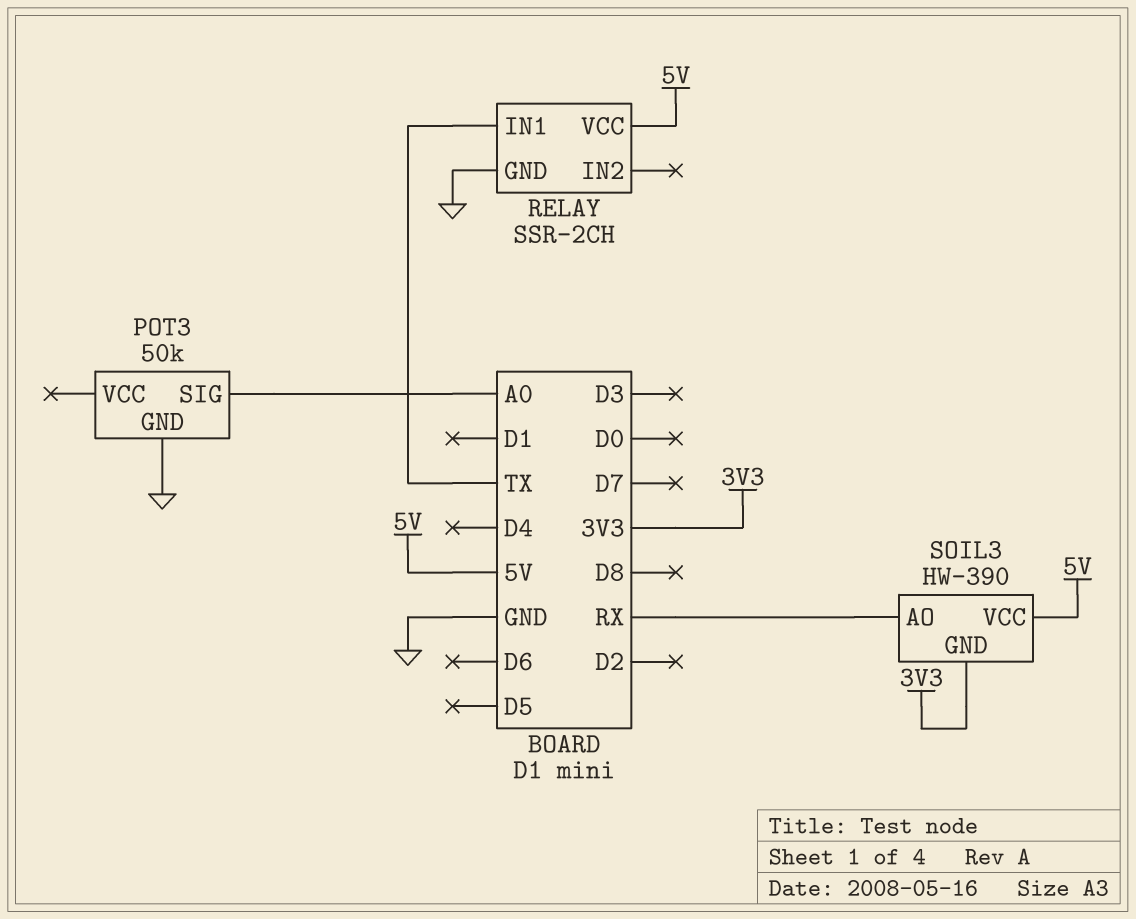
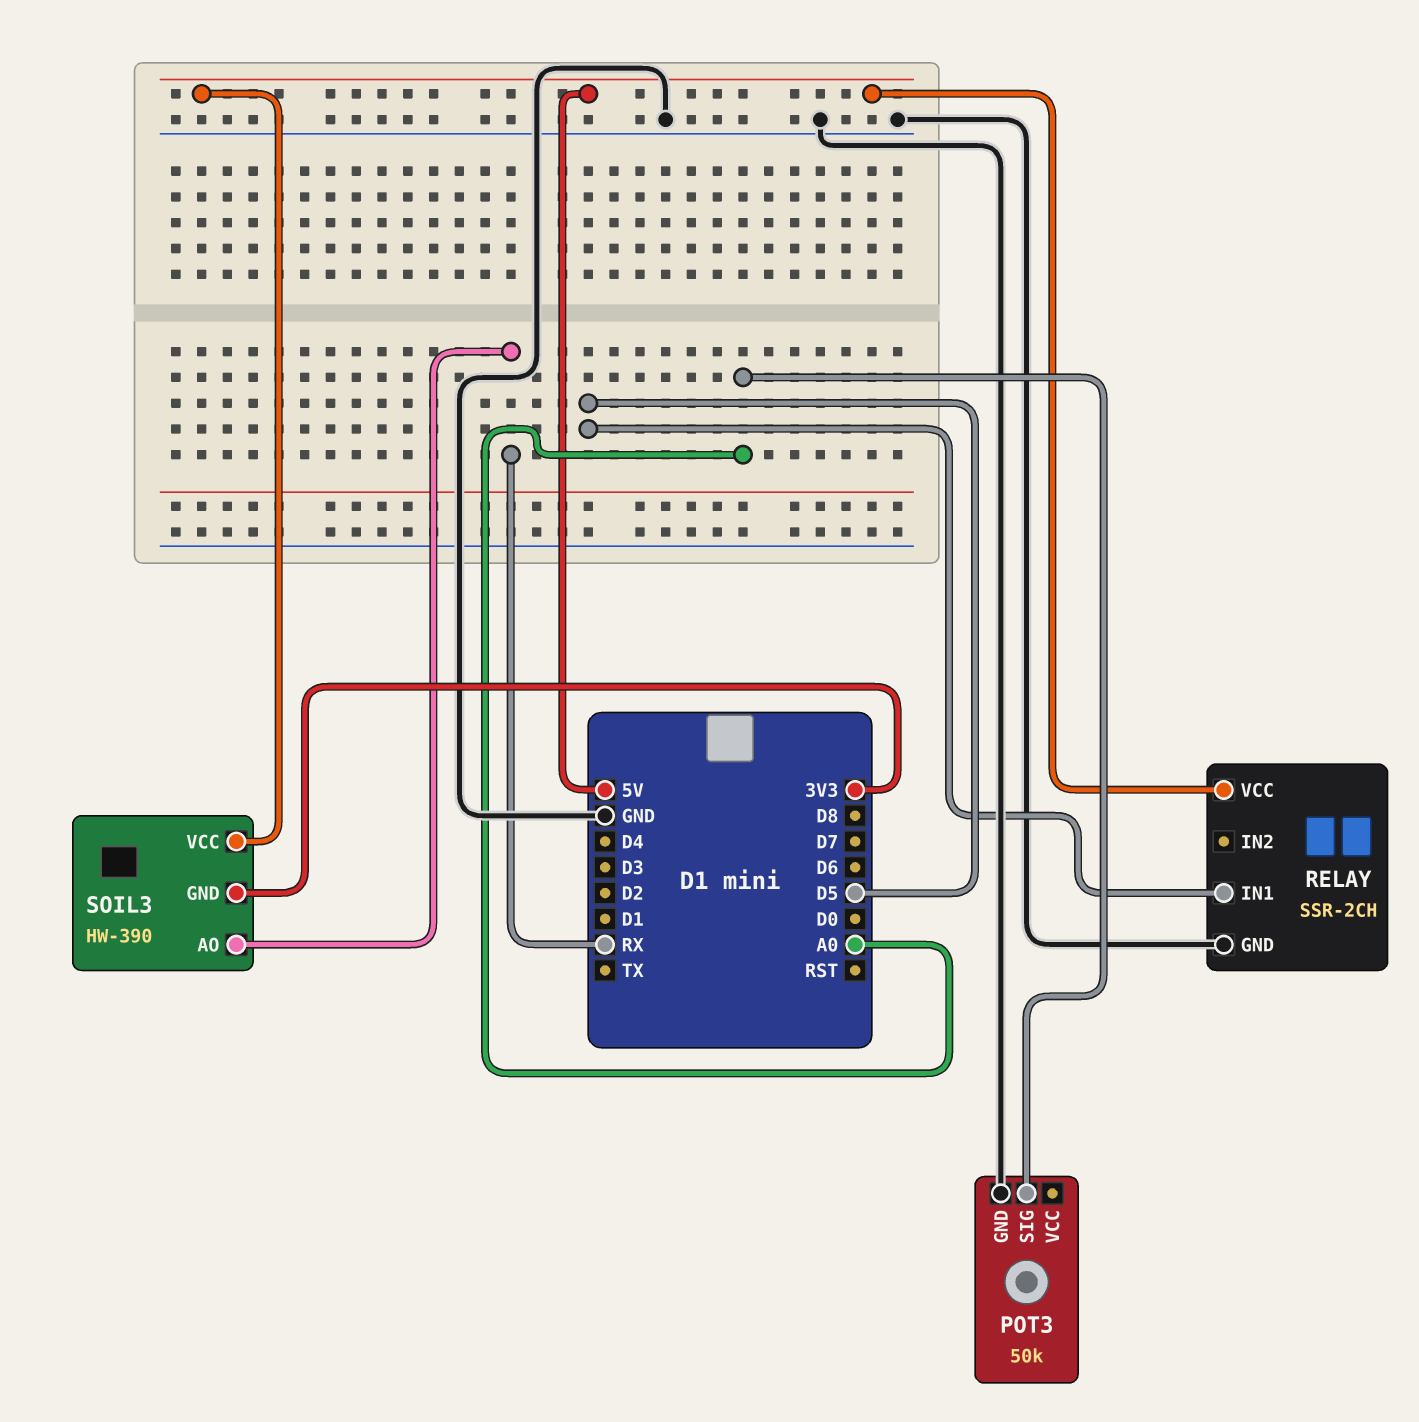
RELAY pin IN1: TX -> D5

